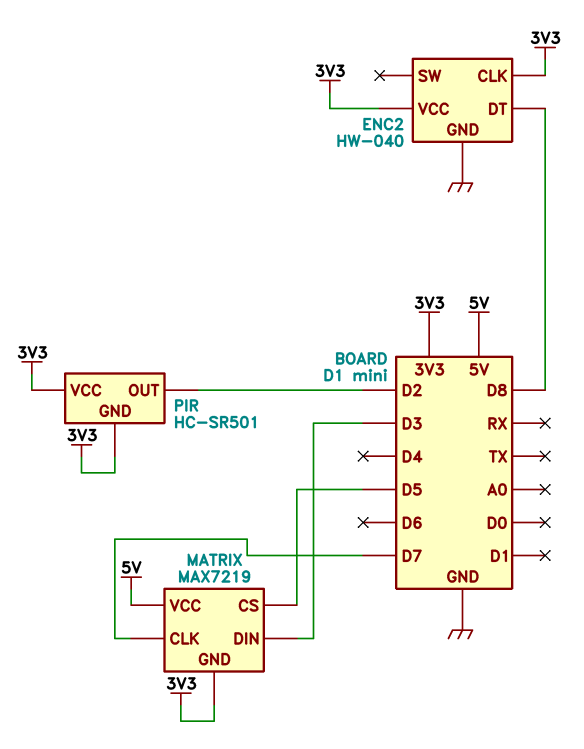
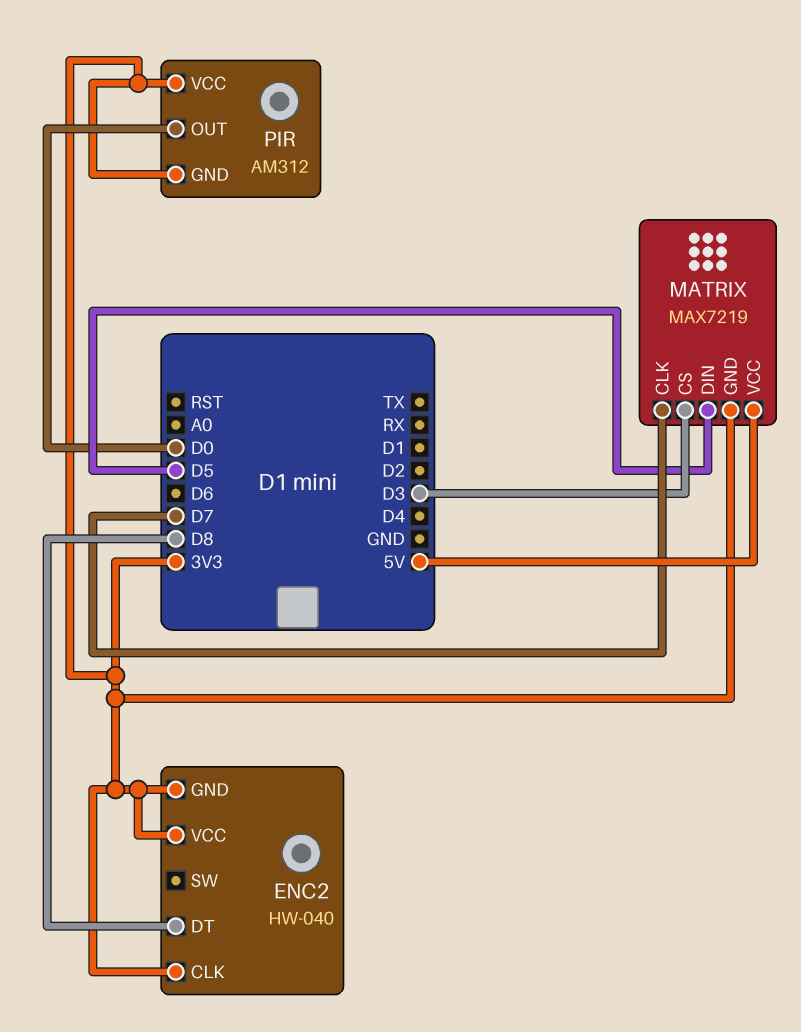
ENC2 pin GND: GND -> 3V3
MATRIX pin CS: D5 -> D3
MATRIX pin DIN: D3 -> D5
PIR: HC-SR501 -> AM312
PIR pin OUT: D2 -> D0

